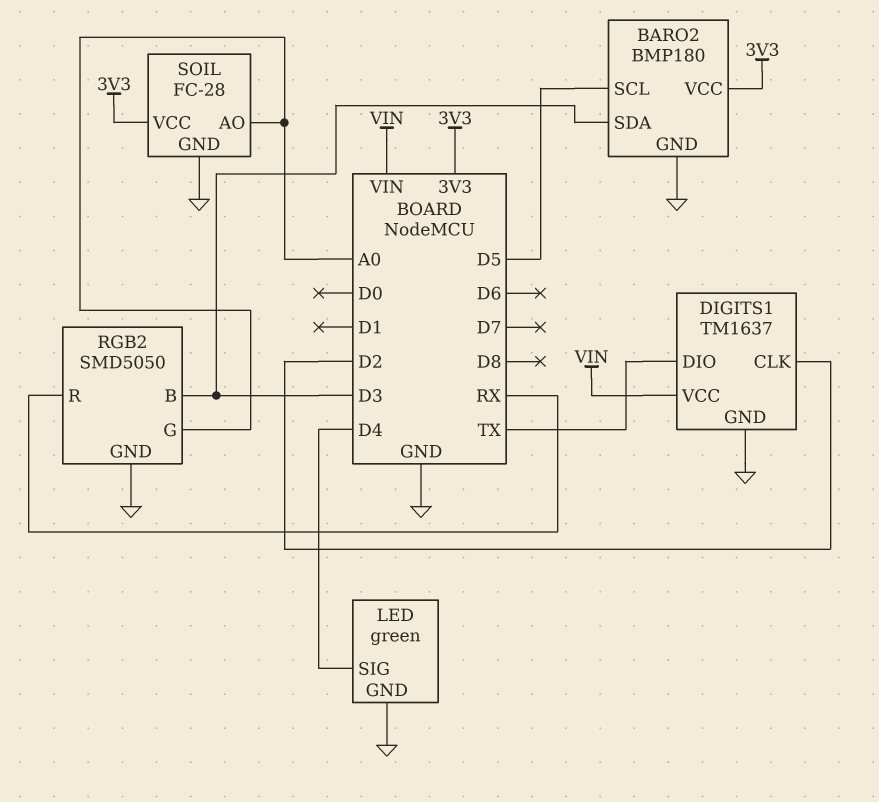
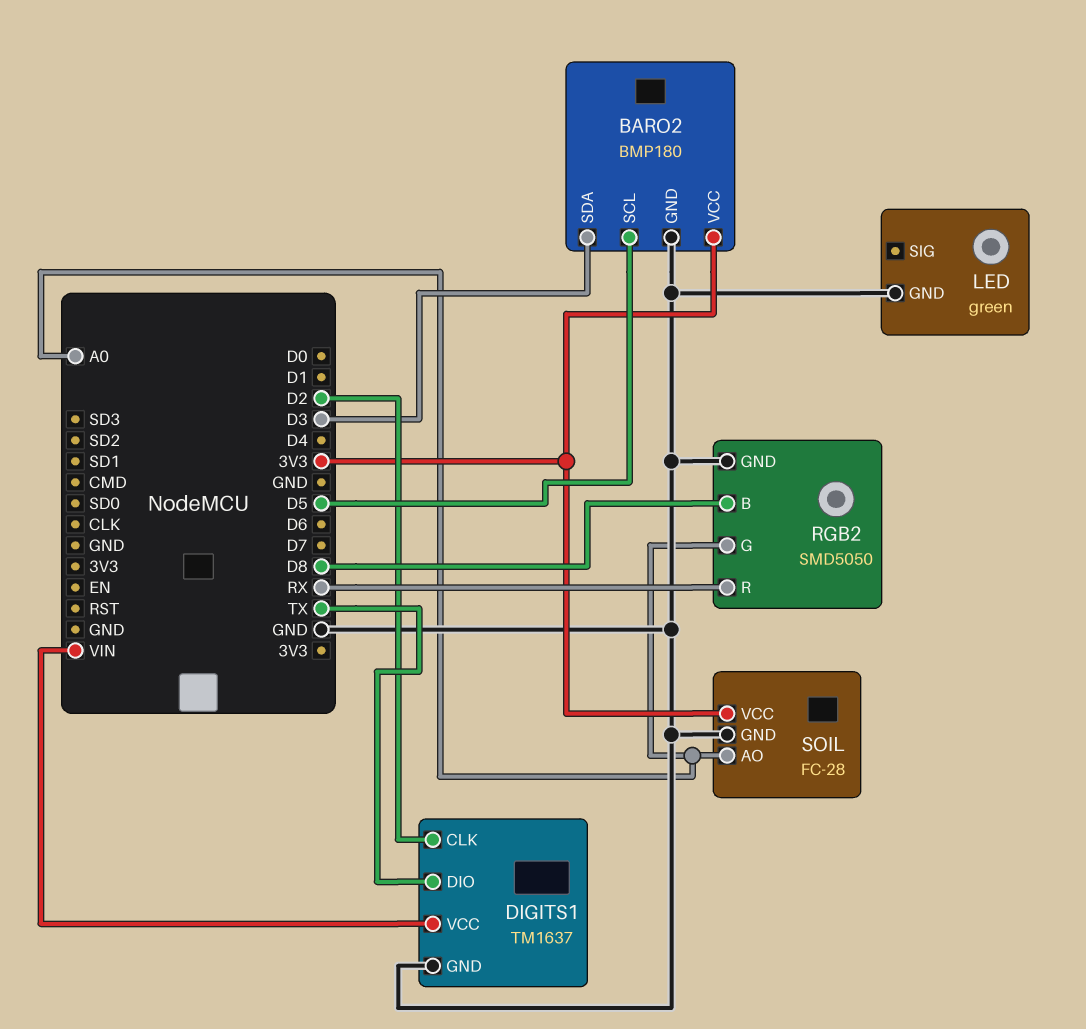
LED pin SIG: D4 -> none
RGB2 pin B: D3 -> D8

